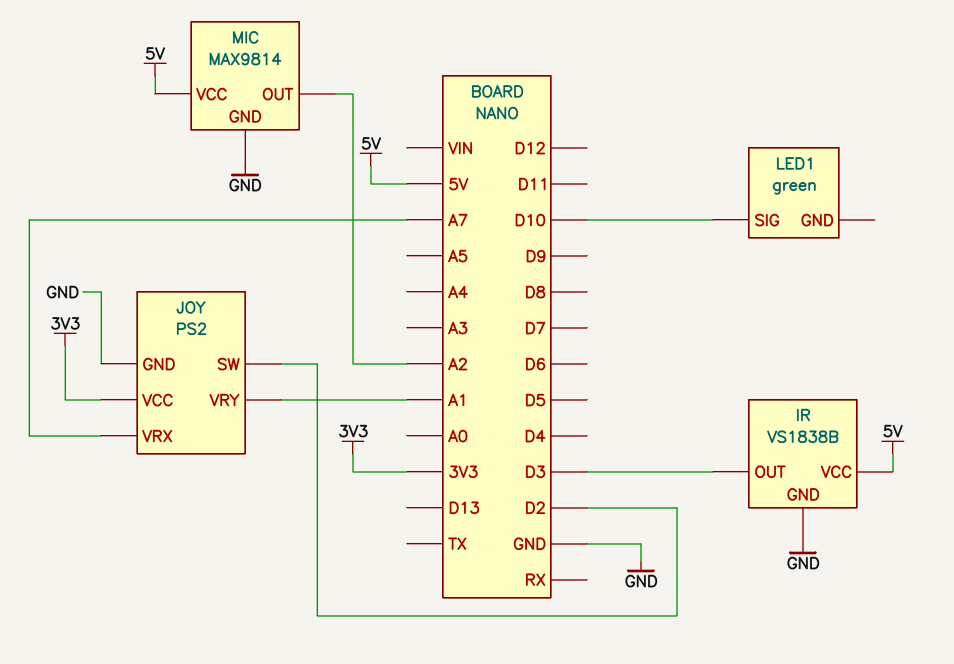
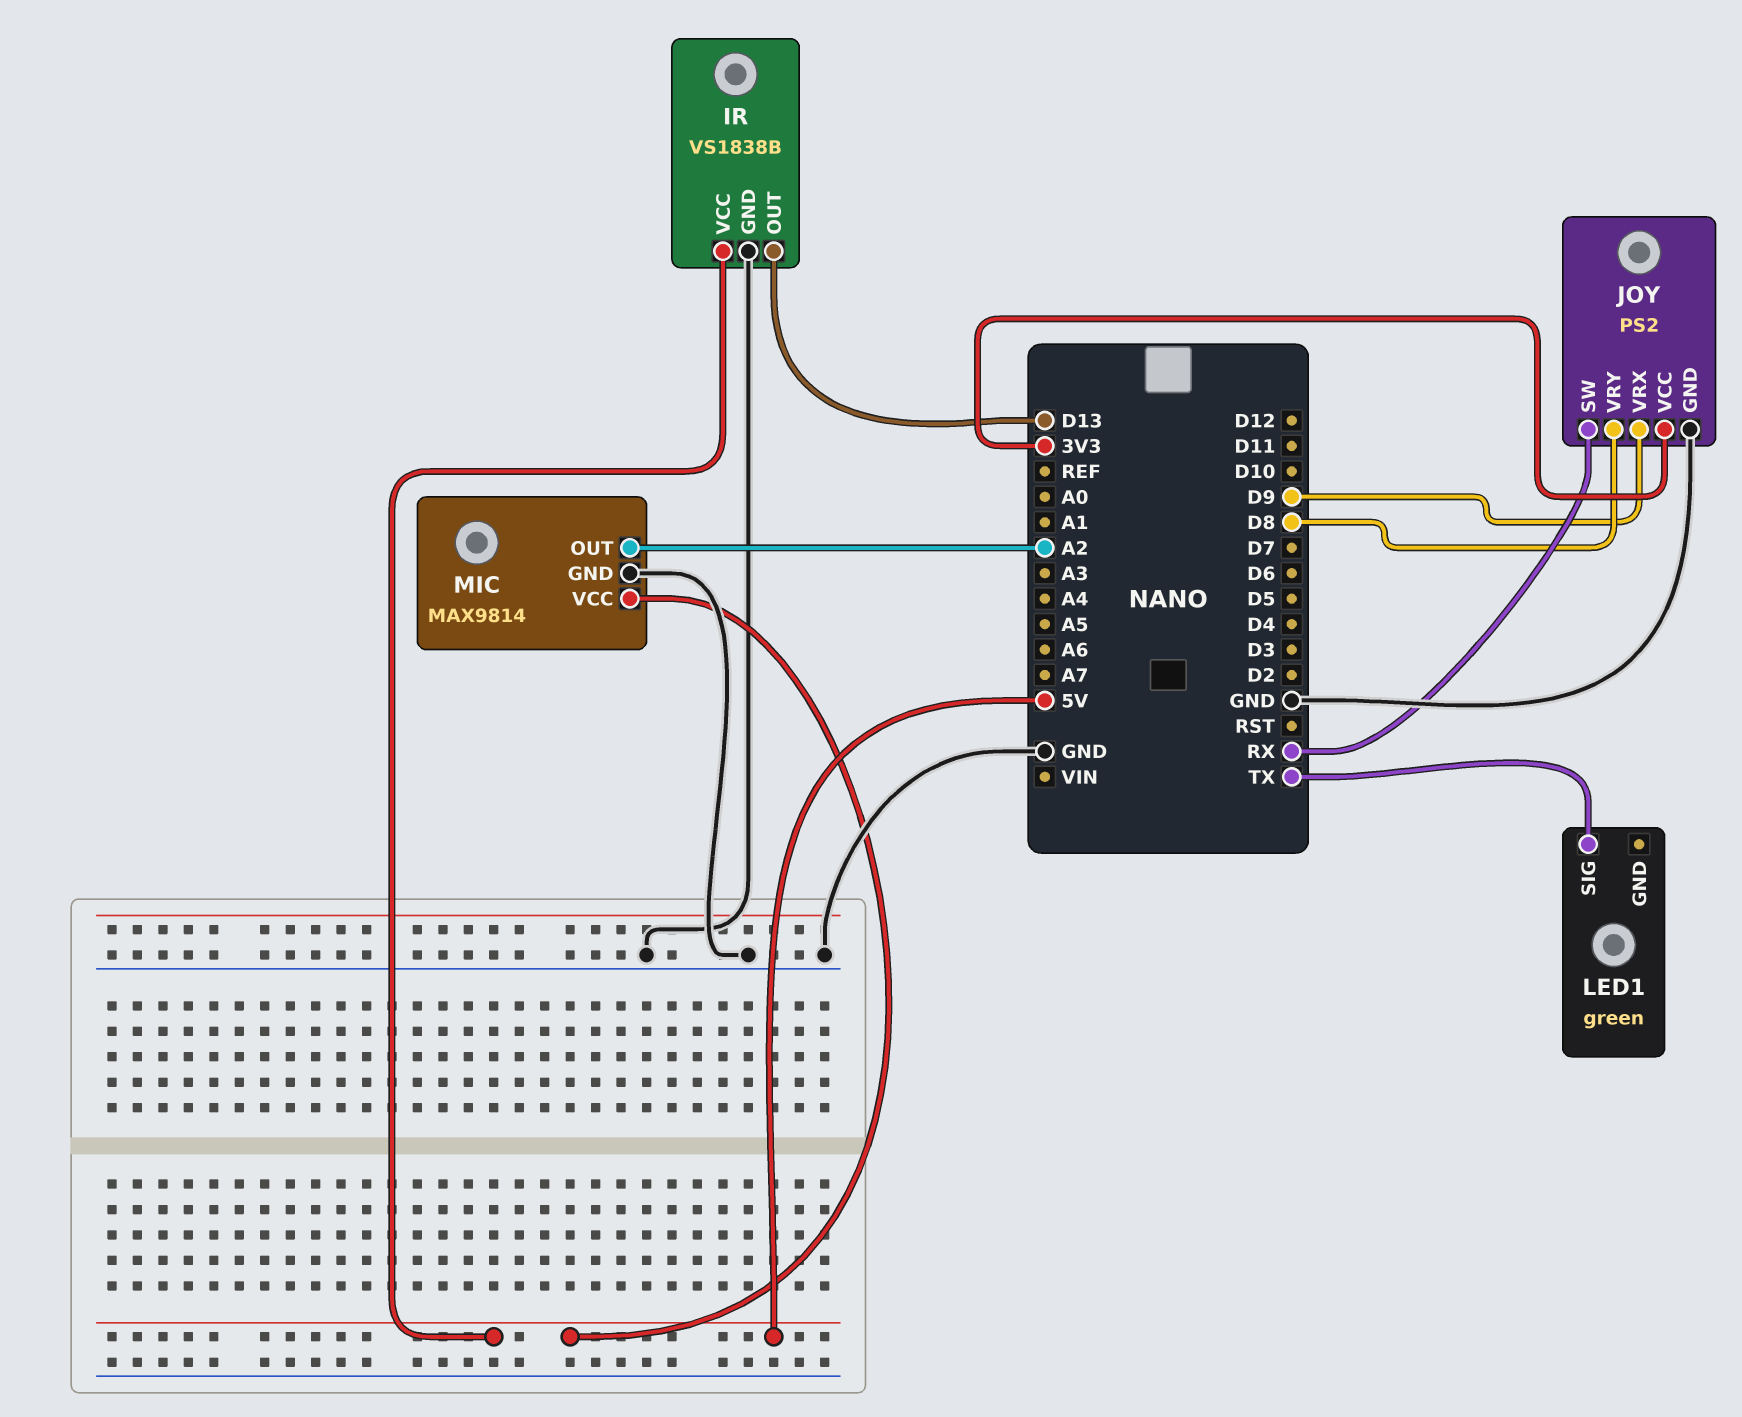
IR pin OUT: D3 -> D13
JOY pin SW: D2 -> RX
JOY pin VRX: A7 -> D9
JOY pin VRY: A1 -> D8
LED1 pin SIG: D10 -> TX

